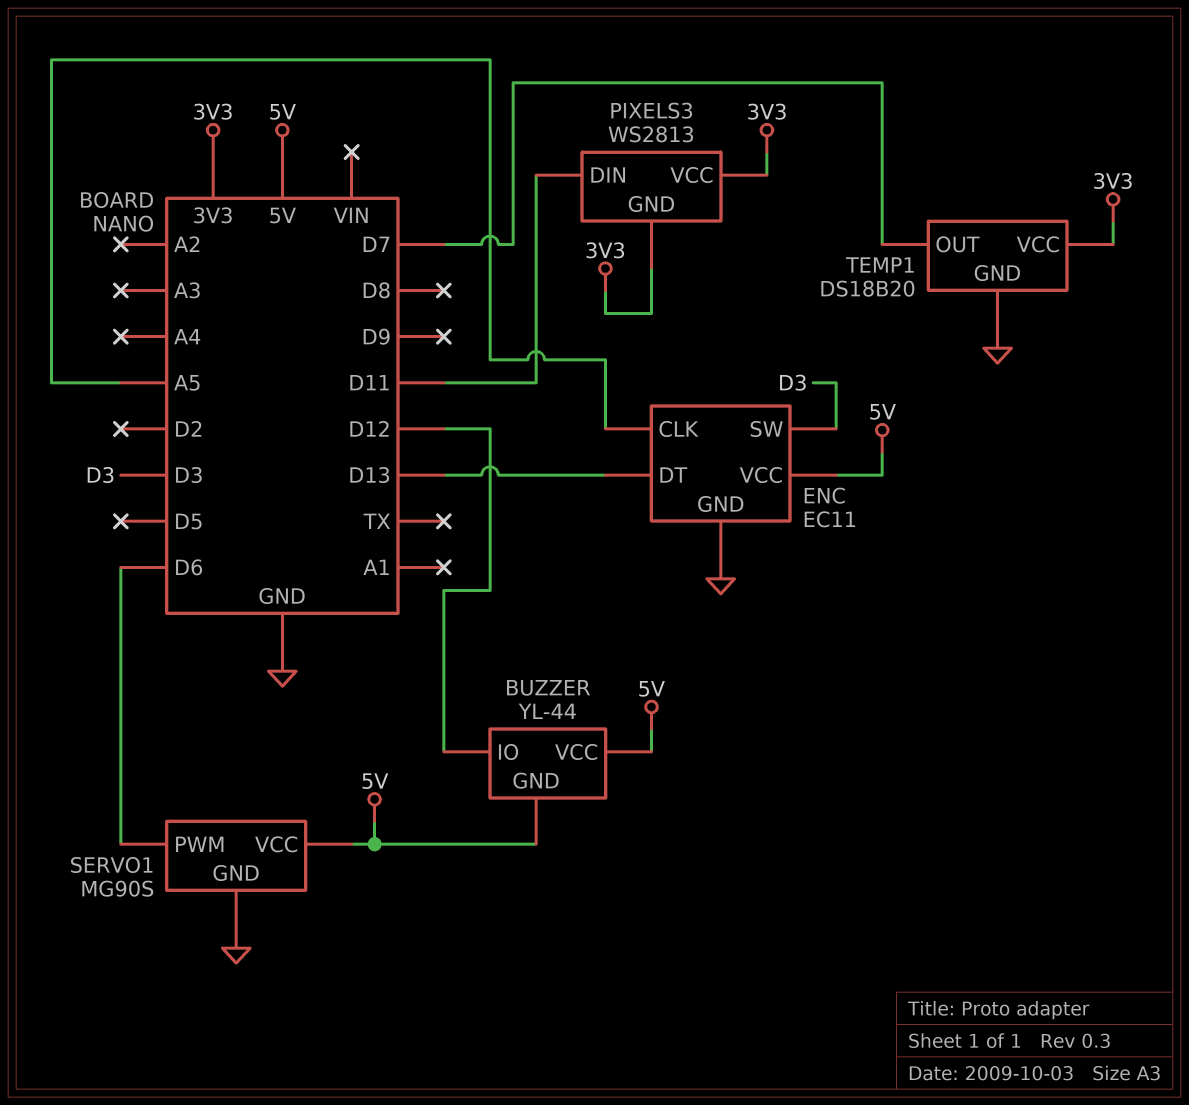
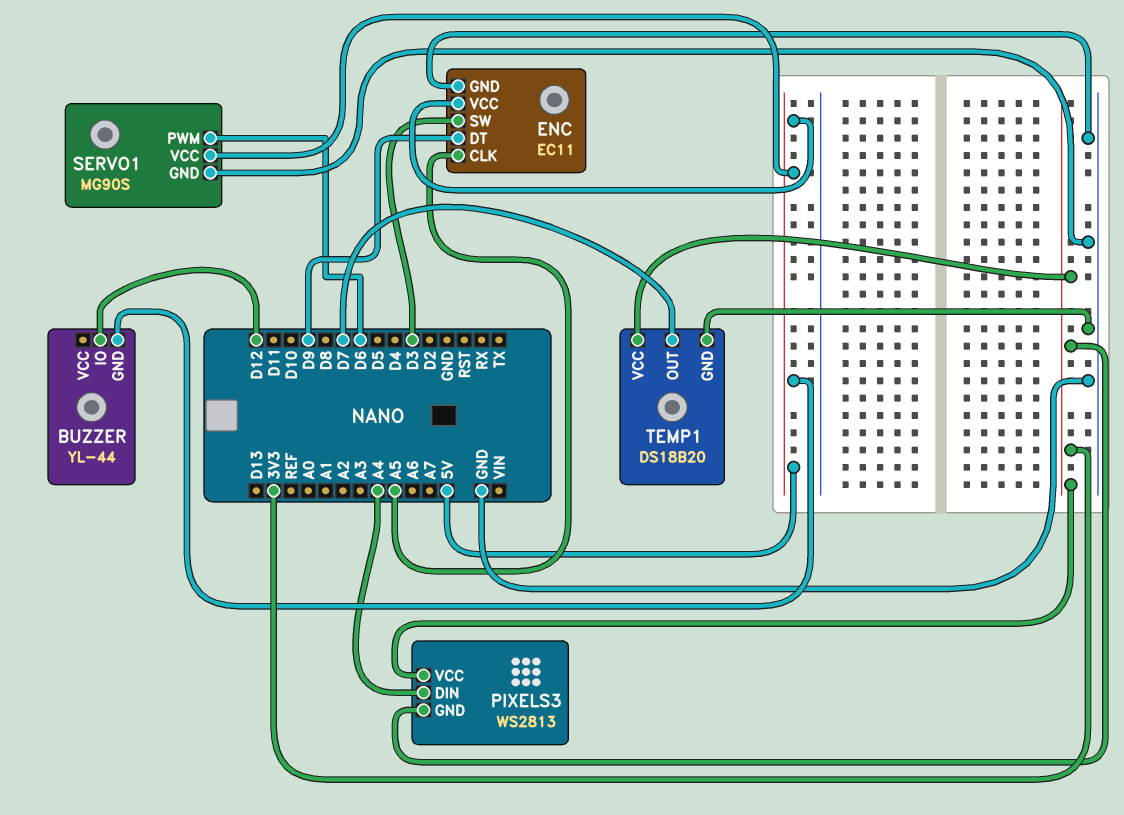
BUZZER pin VCC: 5V -> none
ENC pin DT: D13 -> D9
PIXELS3 pin DIN: D11 -> A4

